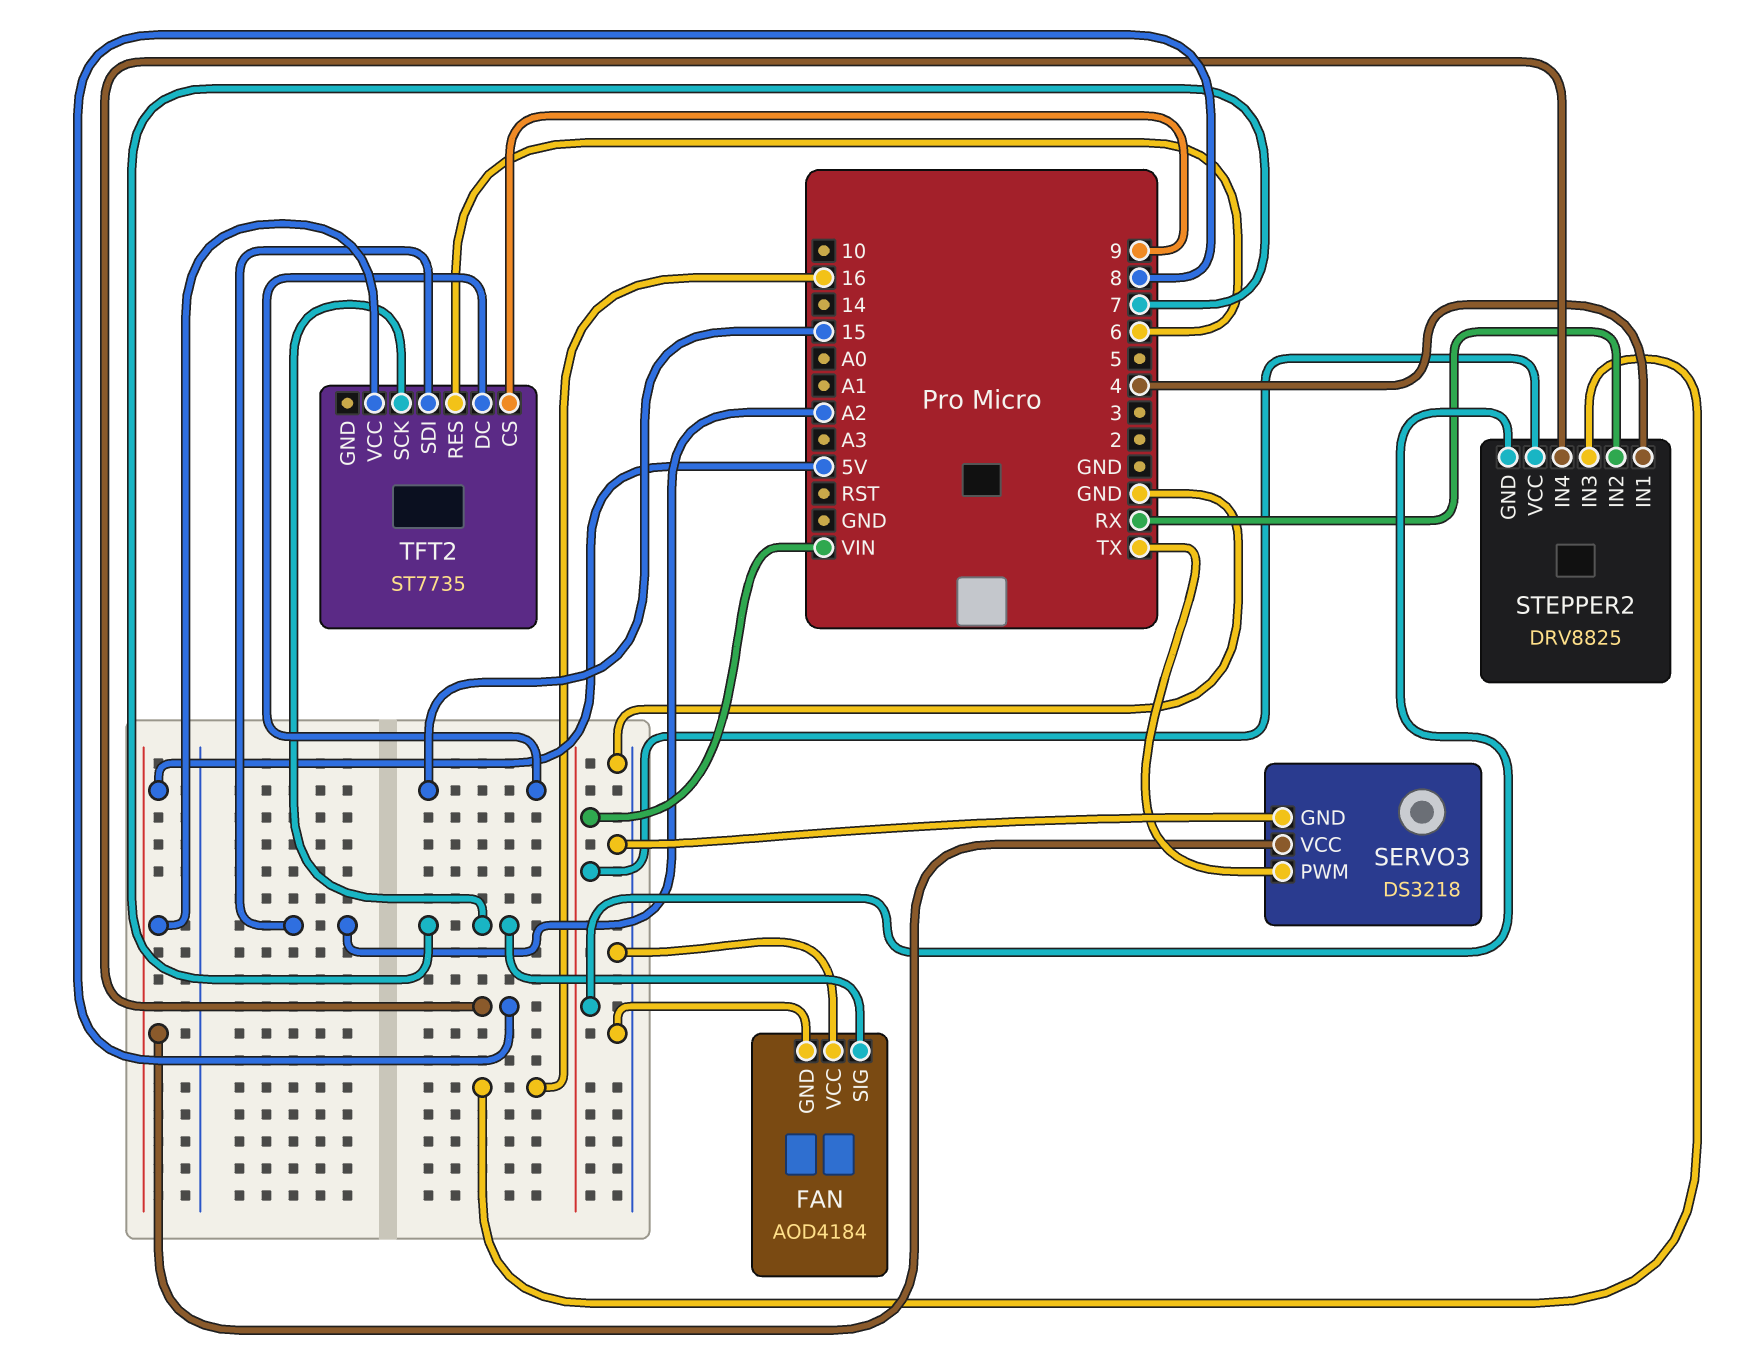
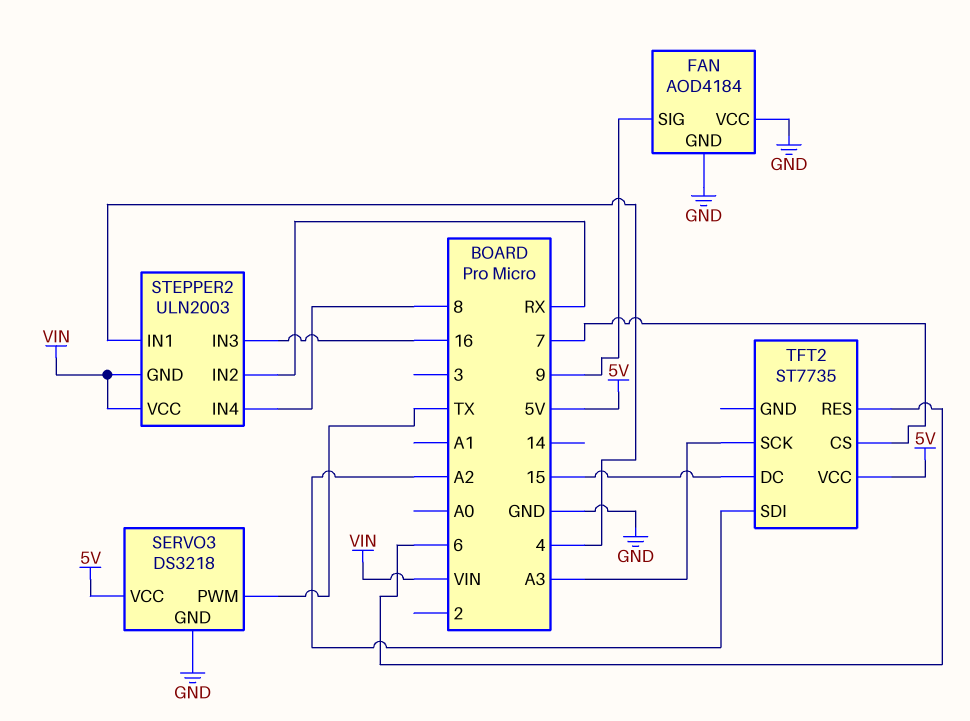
FAN pin SIG: 7 -> 9
STEPPER2: DRV8825 -> ULN2003
TFT2 pin CS: 9 -> 7
TFT2 pin SCK: 7 -> A3

